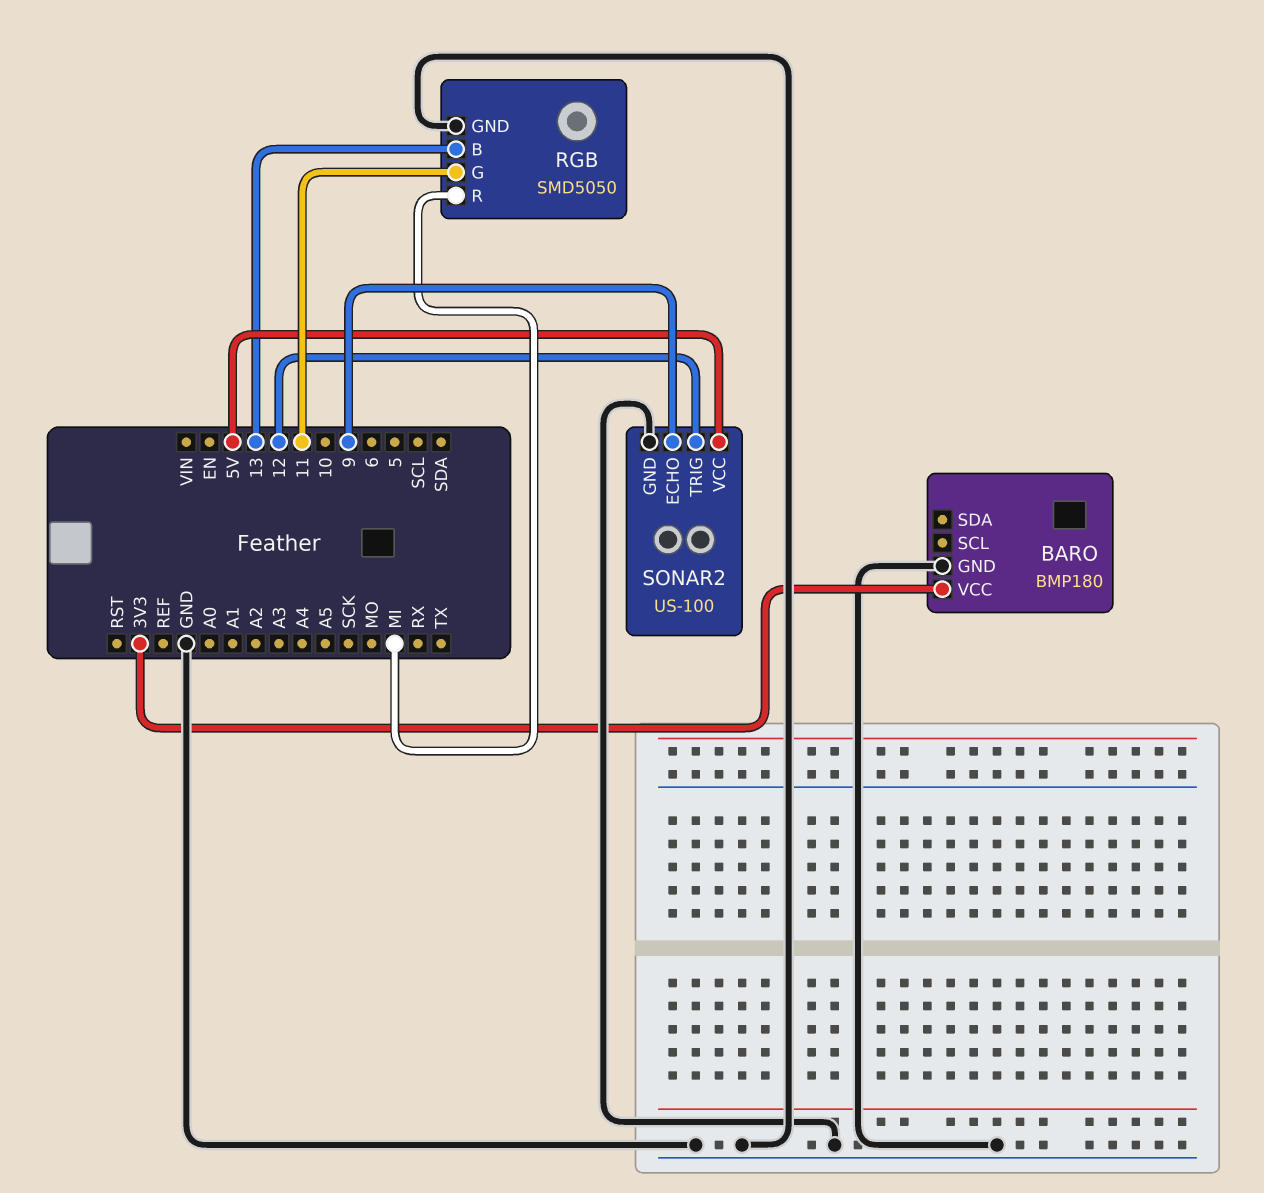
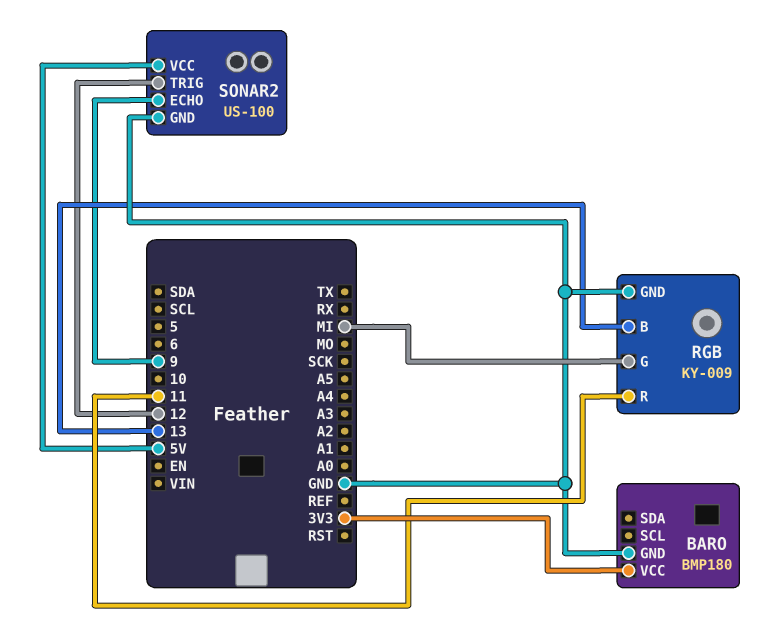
RGB: SMD5050 -> KY-009
RGB pin G: 11 -> MI
RGB pin R: MI -> 11

